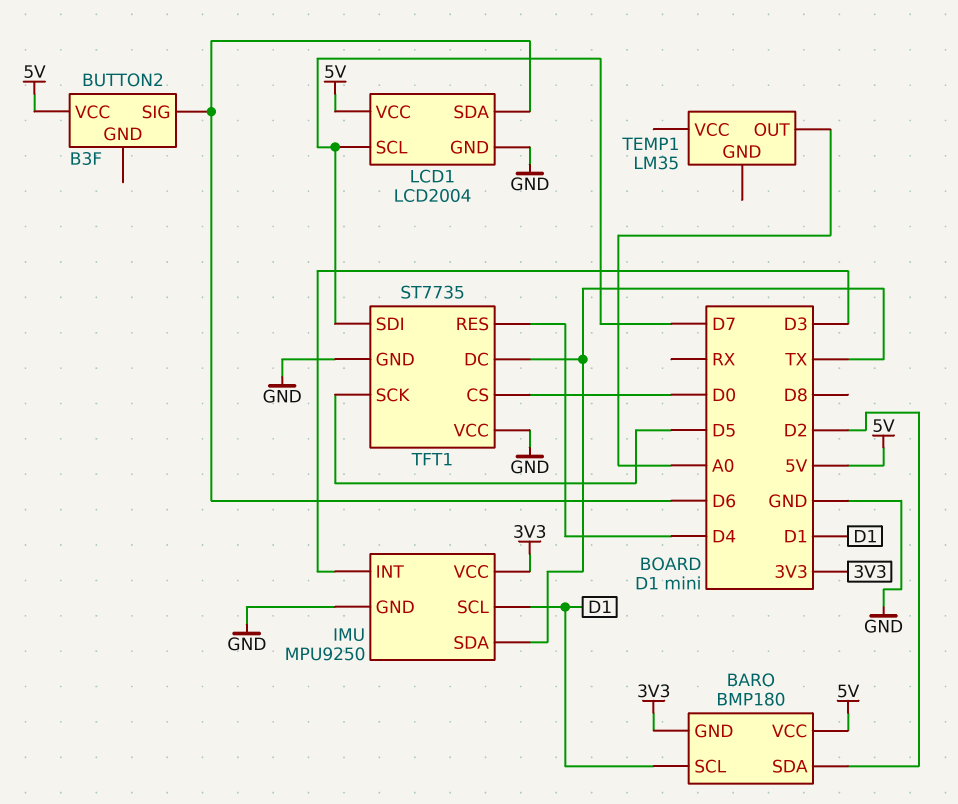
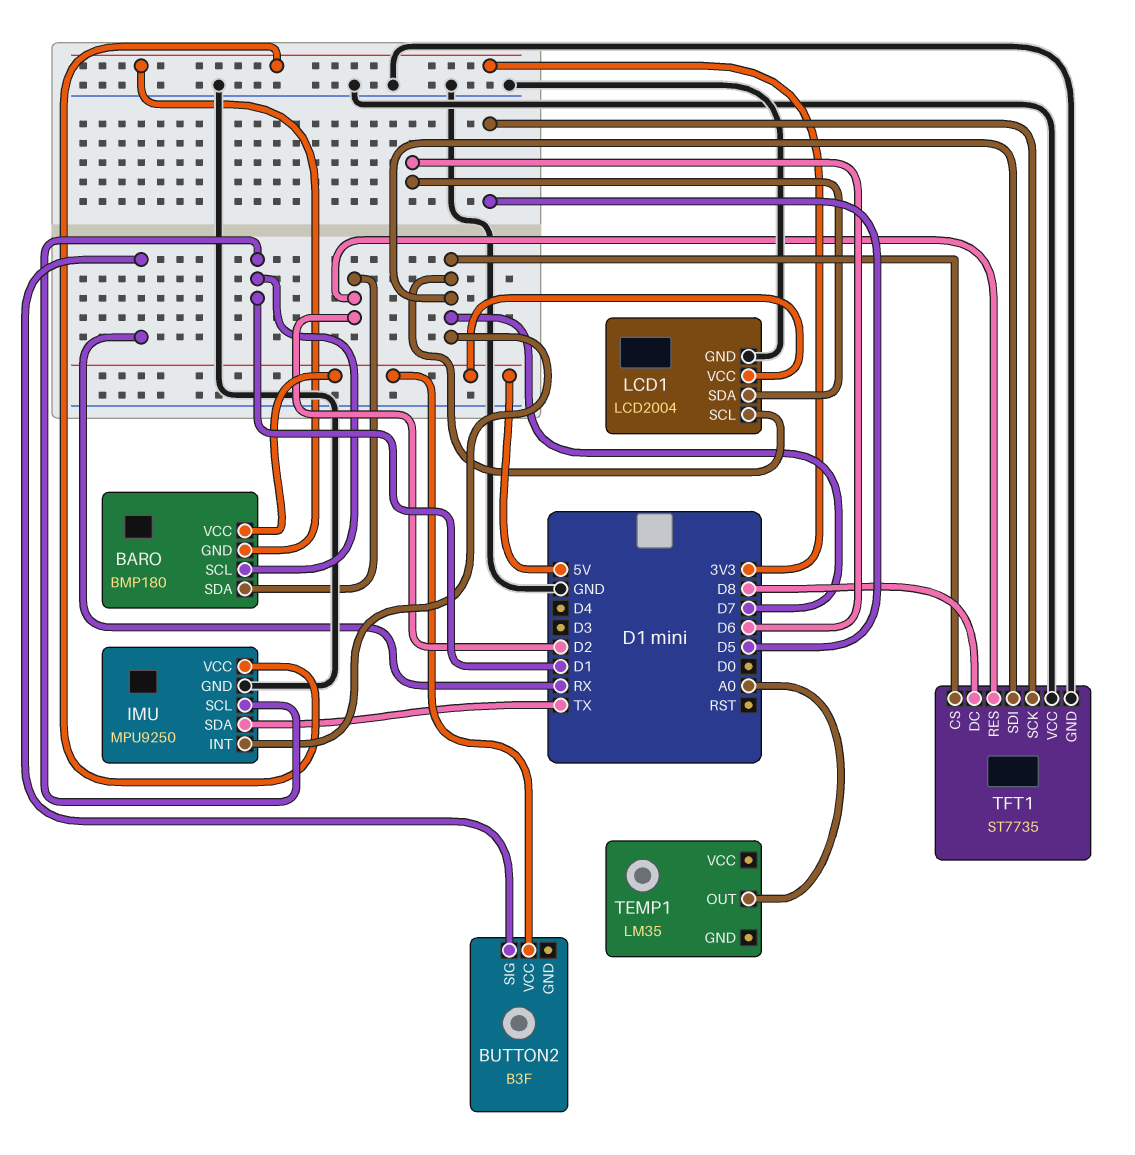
BUTTON2 pin SIG: D6 -> RX
IMU pin INT: D3 -> D7
TFT1 pin CS: D0 -> D7
TFT1 pin DC: TX -> D8
TFT1 pin RES: D4 -> D2

